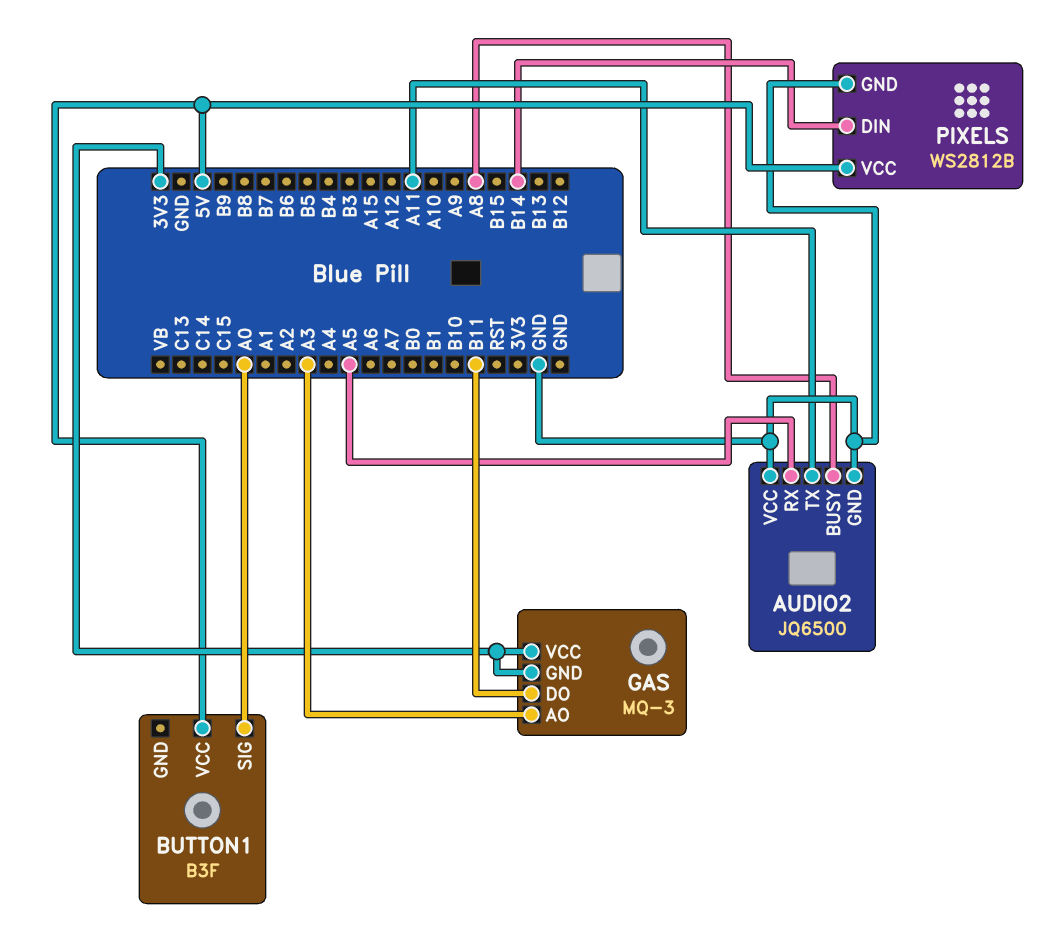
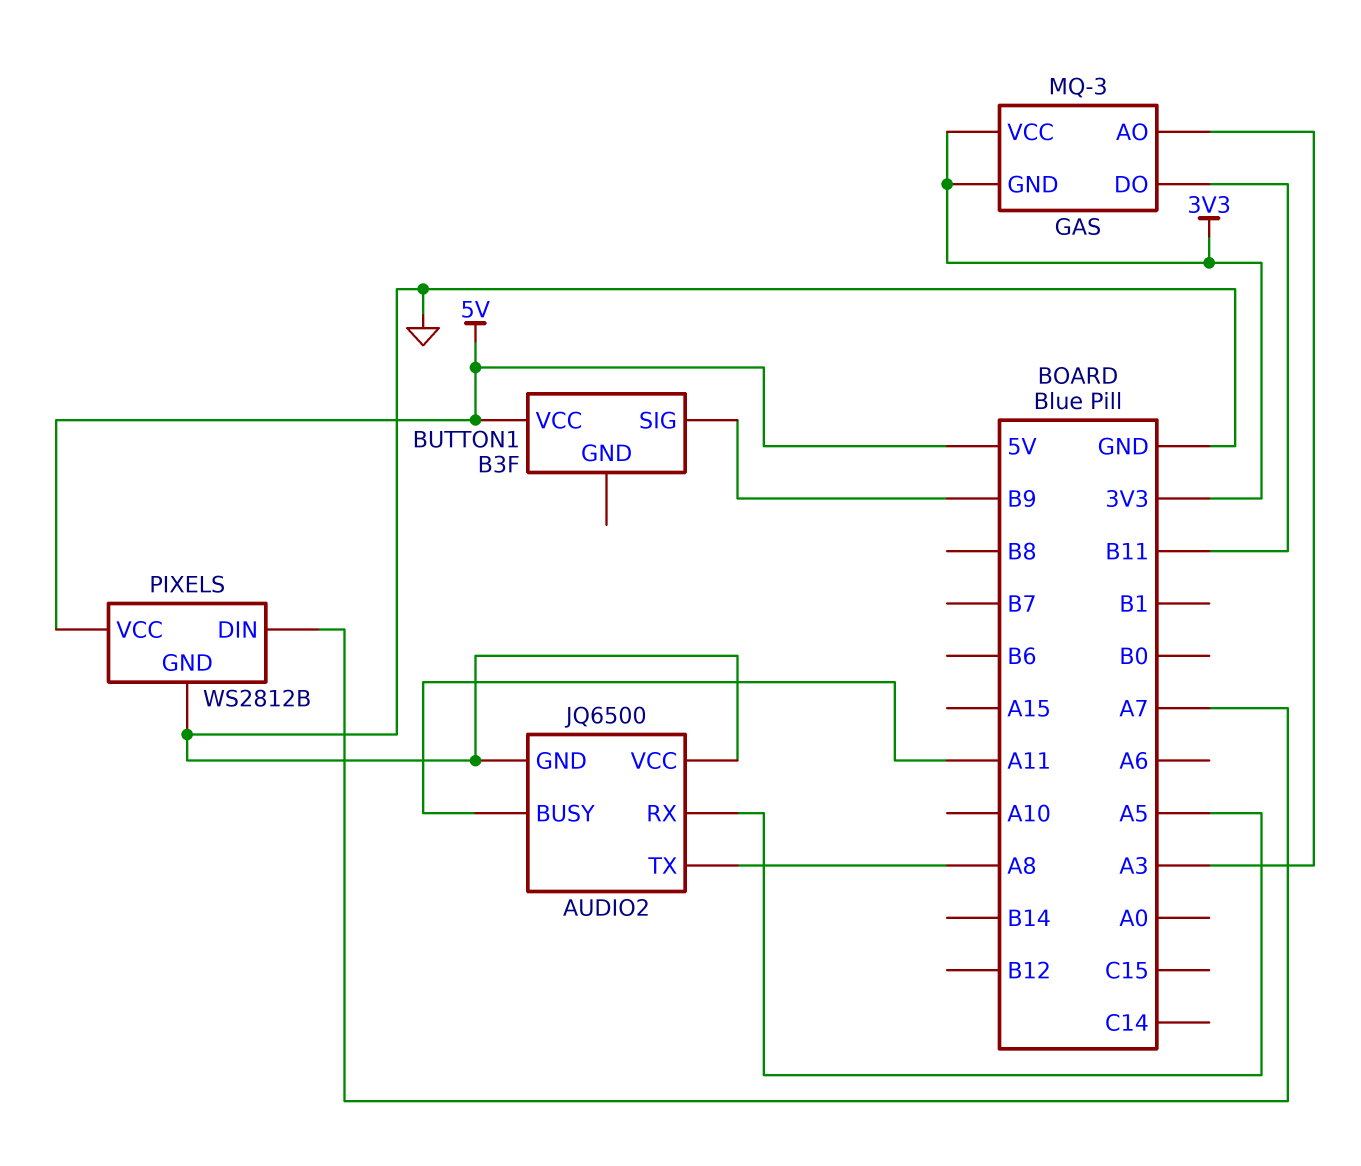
AUDIO2 pin BUSY: A8 -> A11
AUDIO2 pin TX: A11 -> A8
BUTTON1 pin SIG: A0 -> B9
PIXELS pin DIN: B14 -> A7

